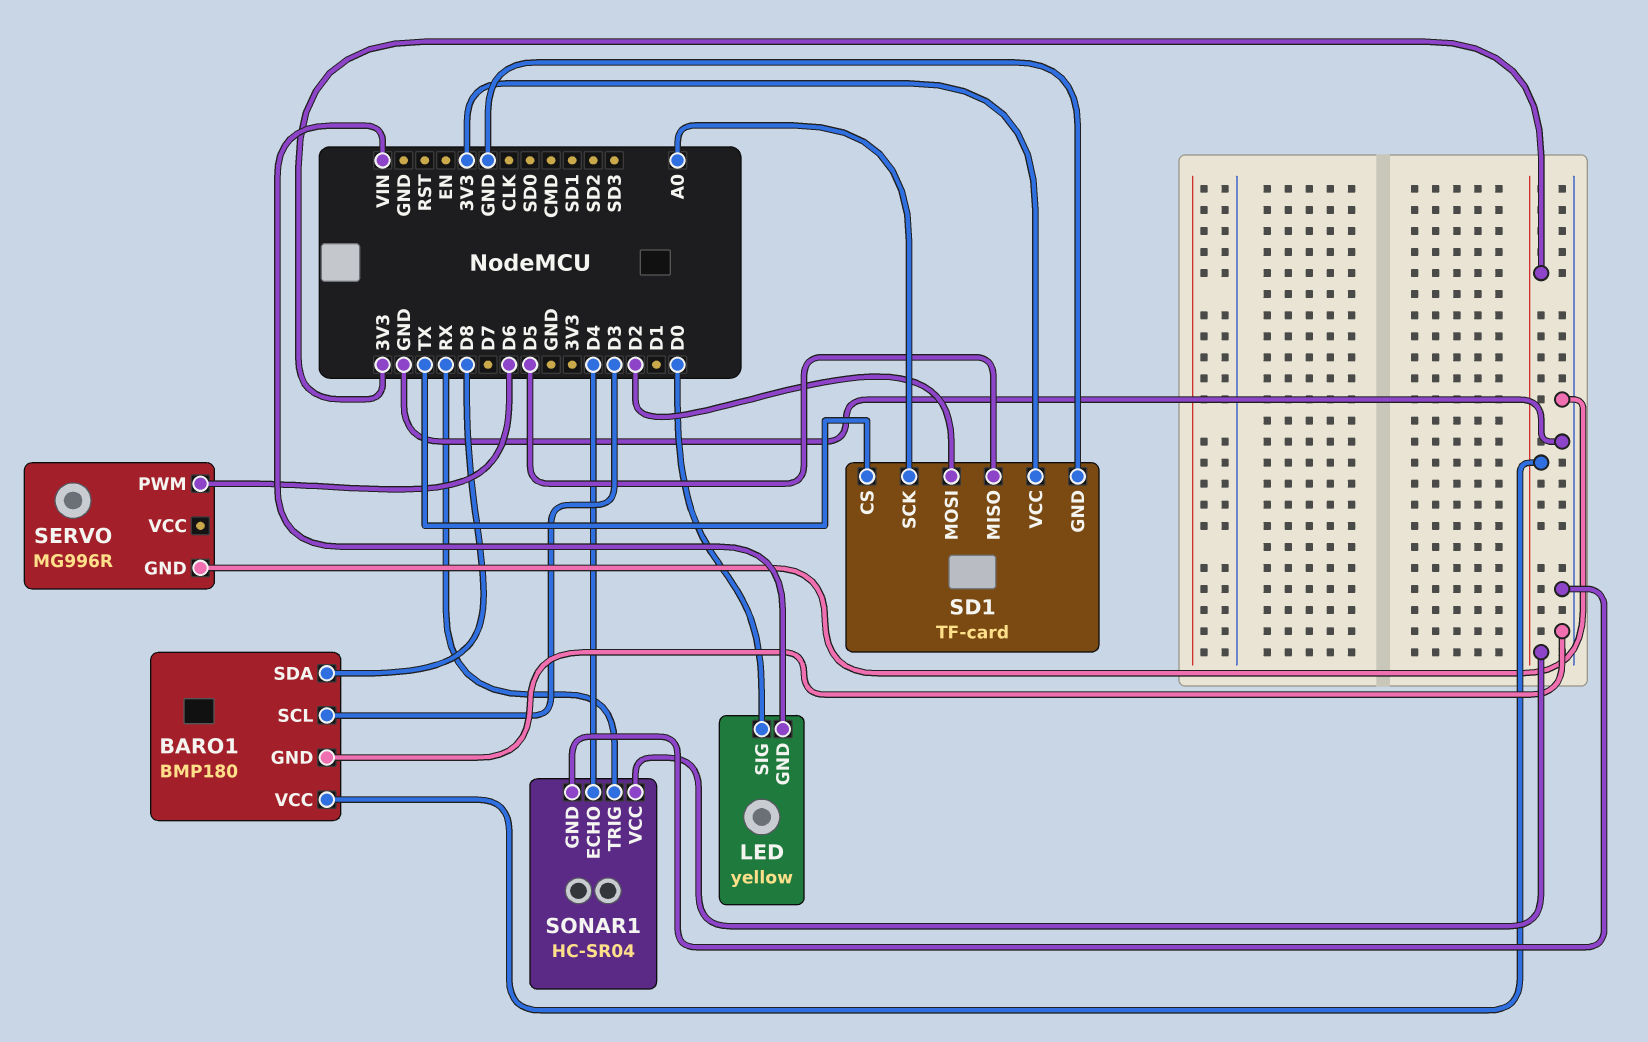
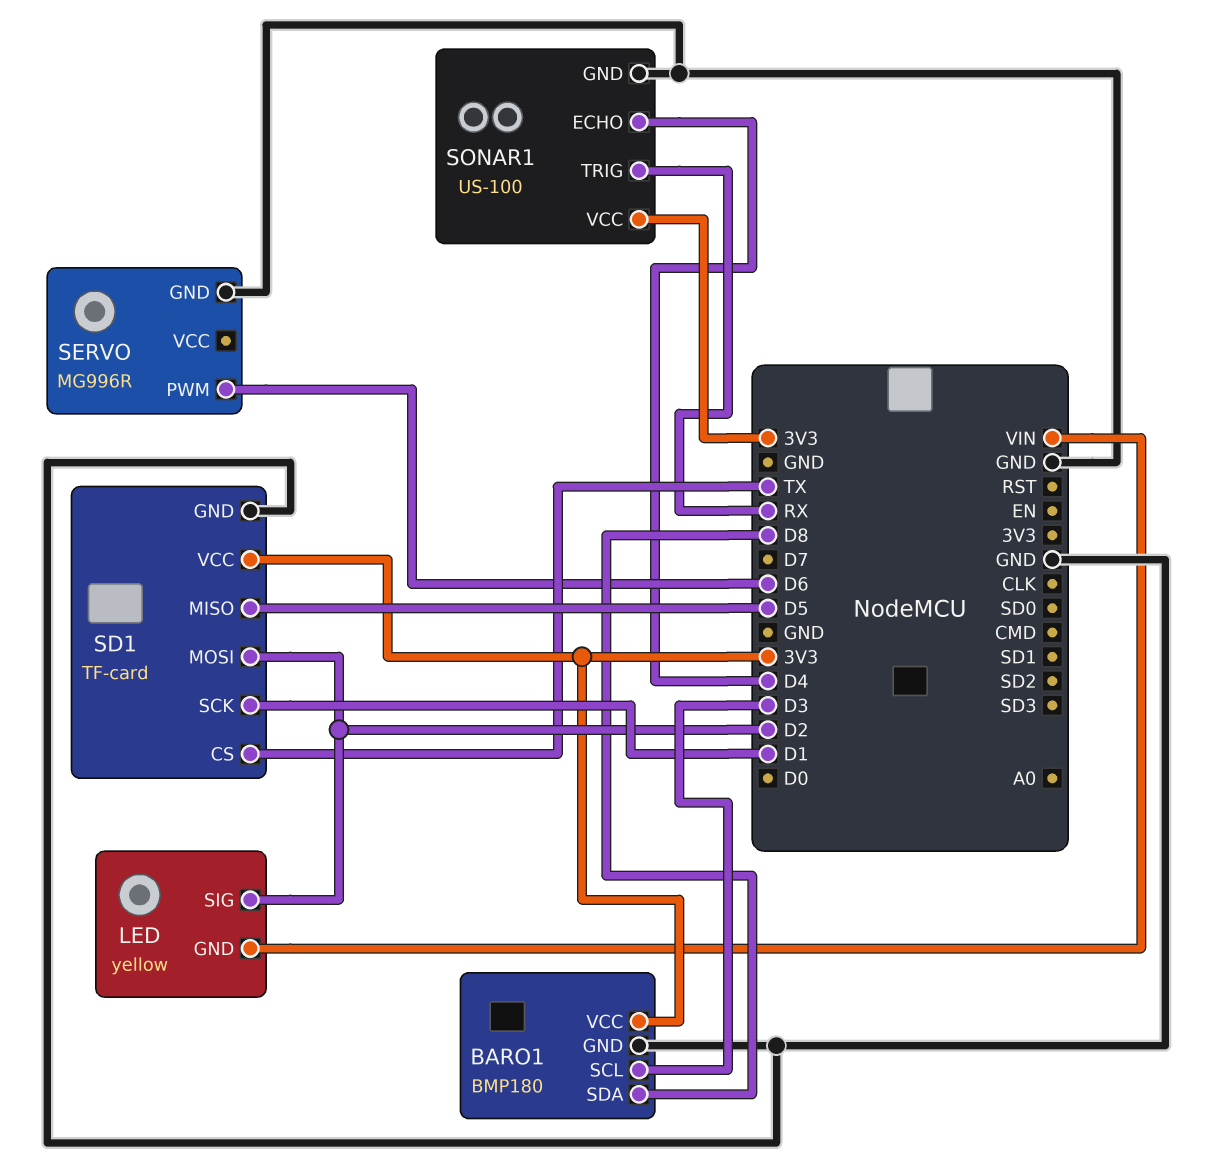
LED pin SIG: D0 -> D2
SD1 pin SCK: A0 -> D1
SONAR1: HC-SR04 -> US-100

